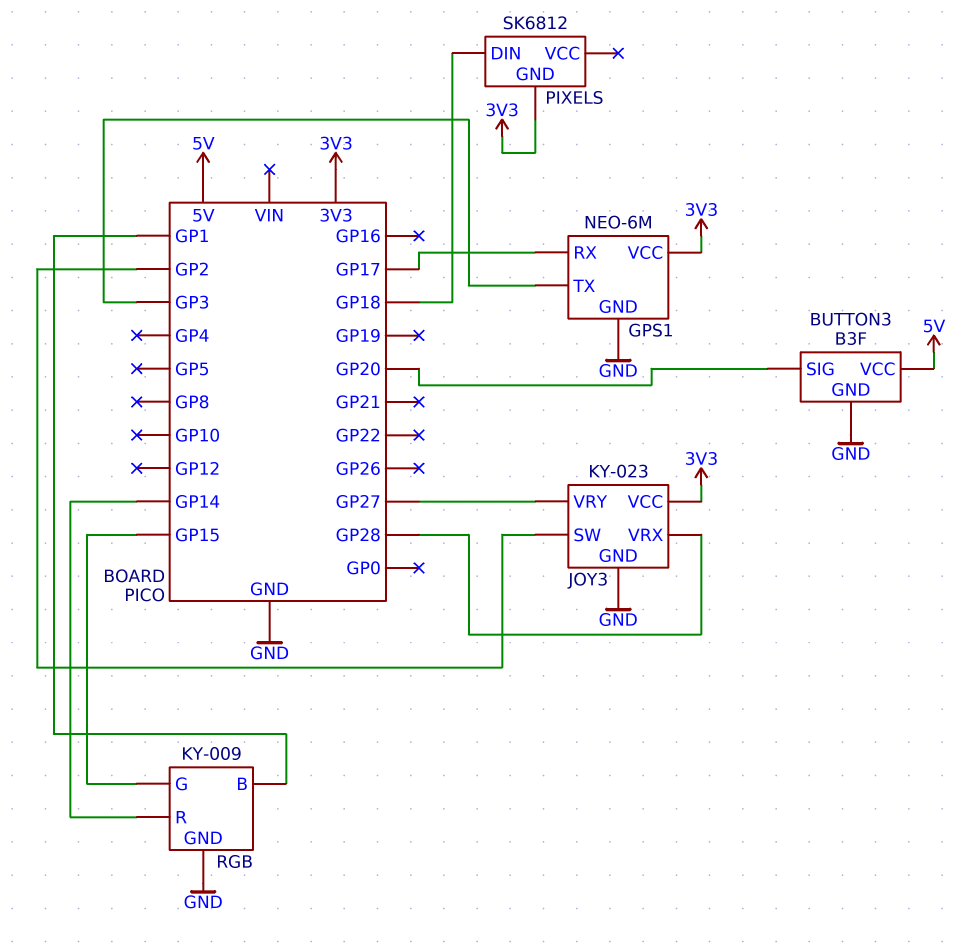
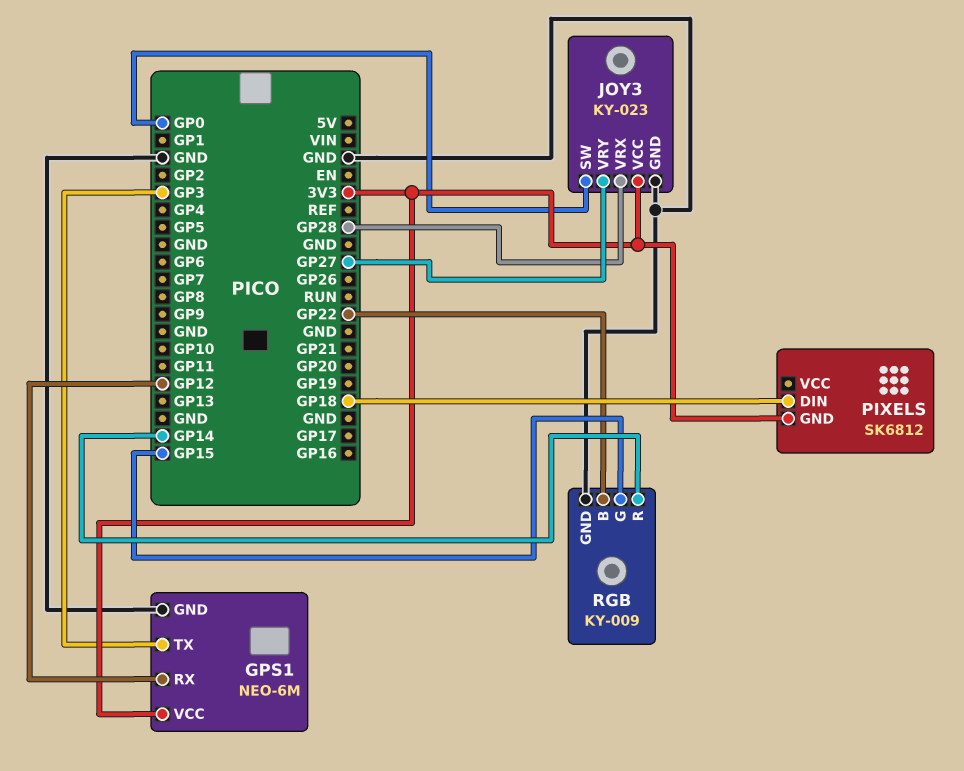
BUTTON3: B3F -> none
BUTTON3 pin GND: GND -> none
BUTTON3 pin SIG: GP20 -> none
BUTTON3 pin VCC: 5V -> none
GPS1 pin RX: GP17 -> GP12
JOY3 pin SW: GP2 -> GP0
RGB pin B: GP1 -> GP22

